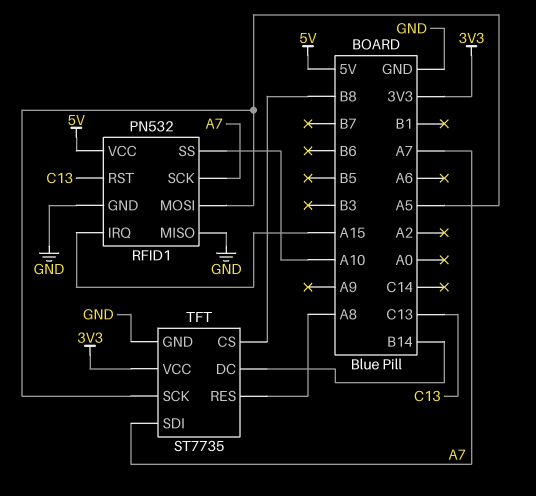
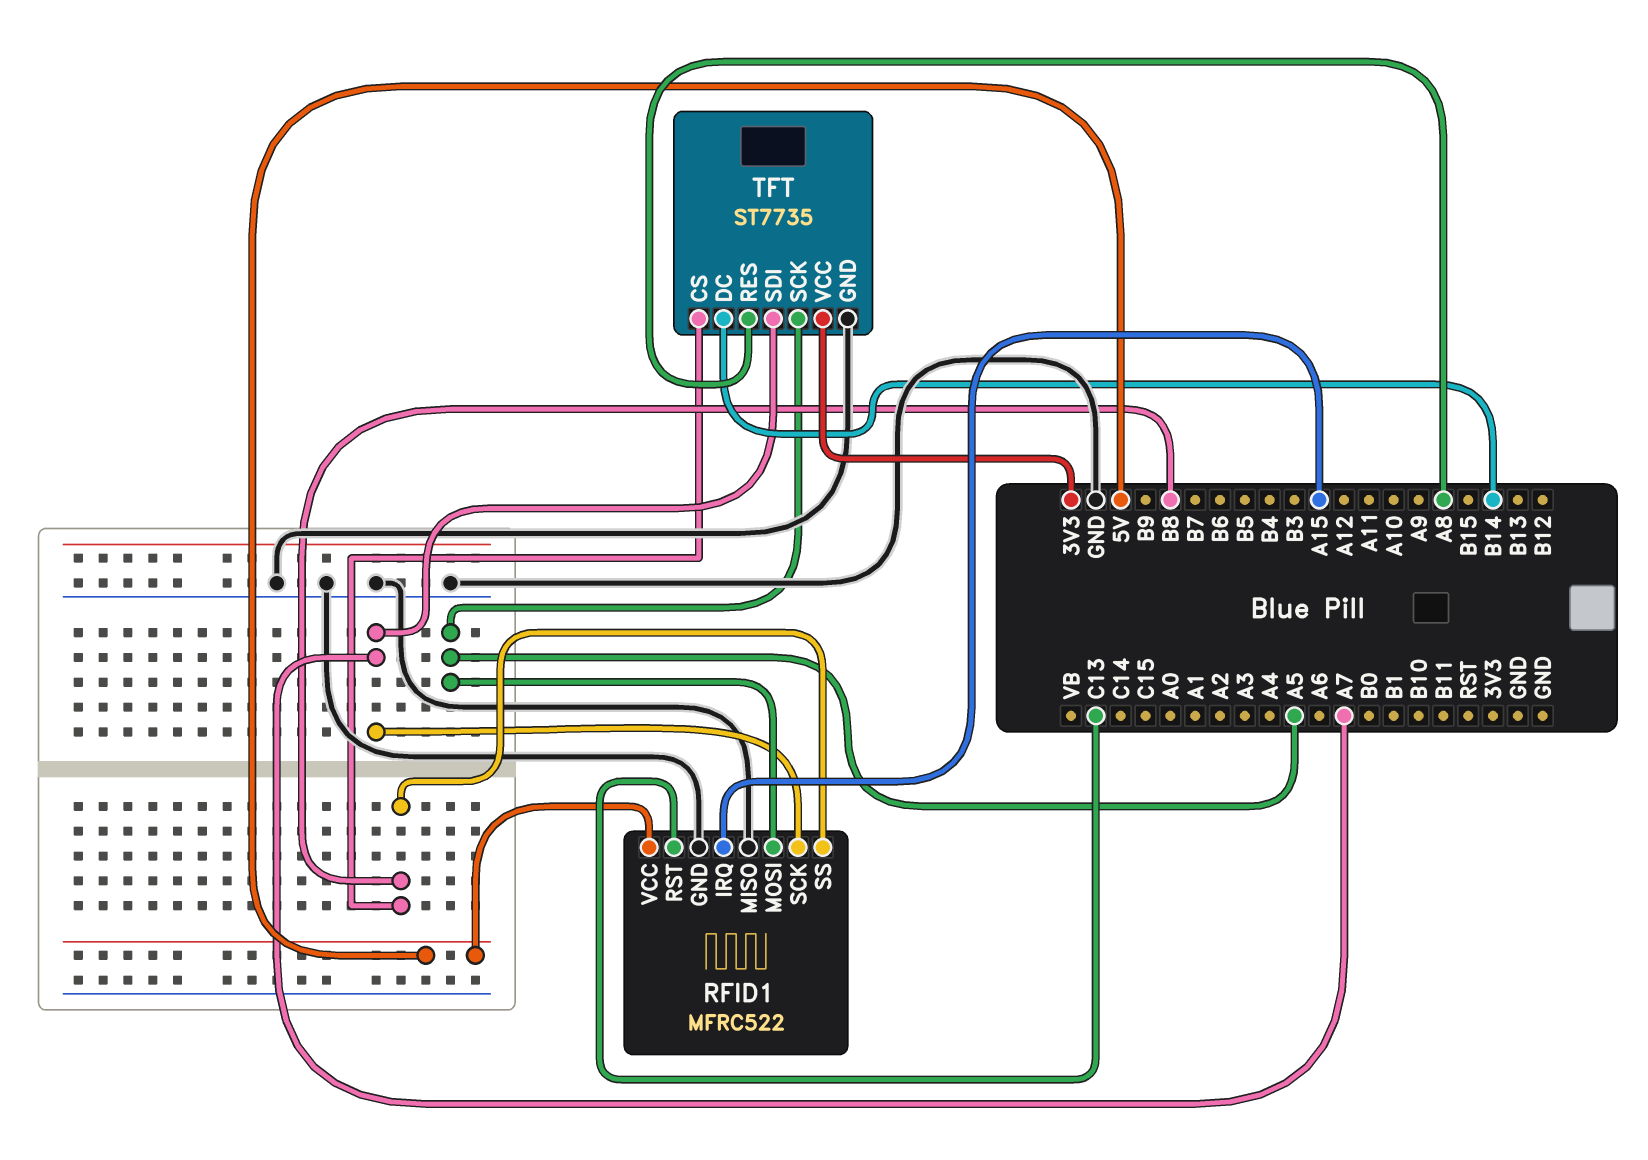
RFID1: PN532 -> MFRC522
RFID1 pin SS: A10 -> B8

